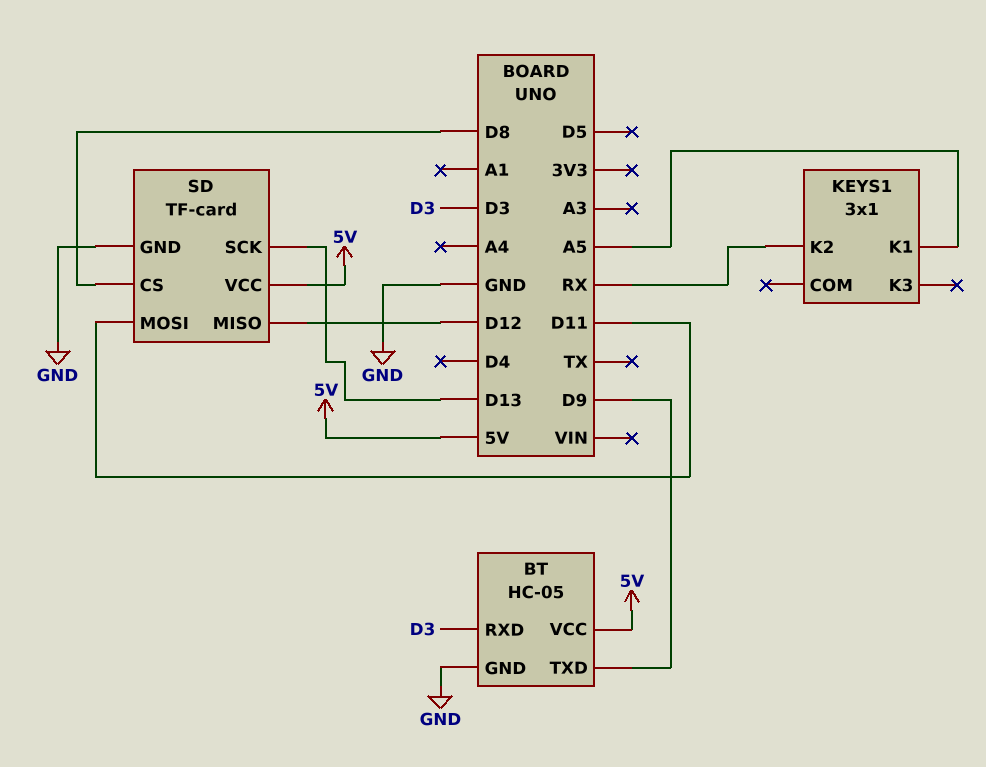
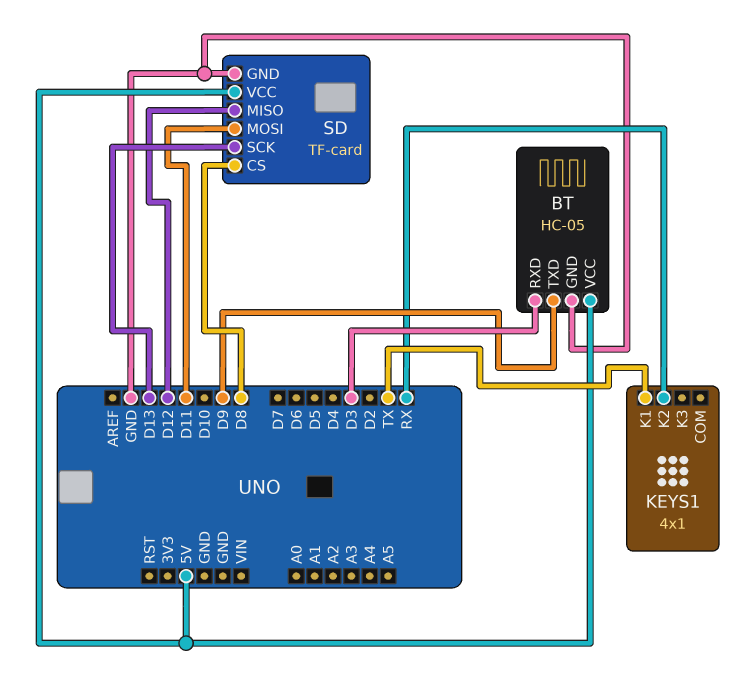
KEYS1: 3x1 -> 4x1
KEYS1 pin K1: A5 -> TX

